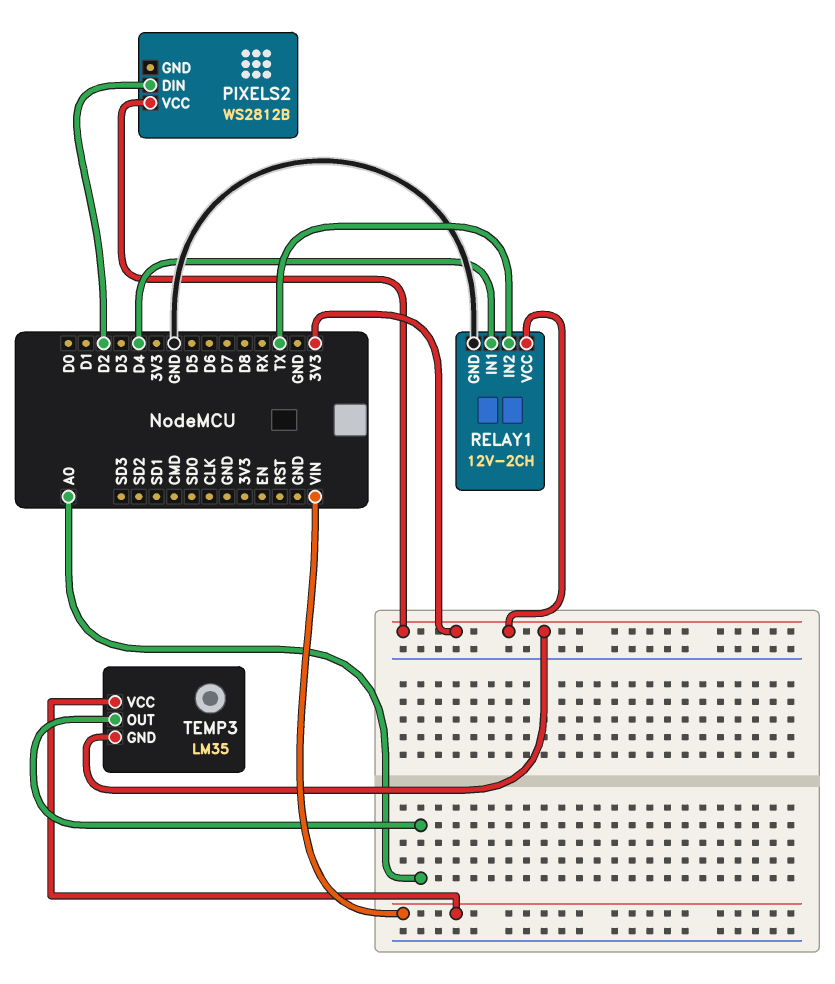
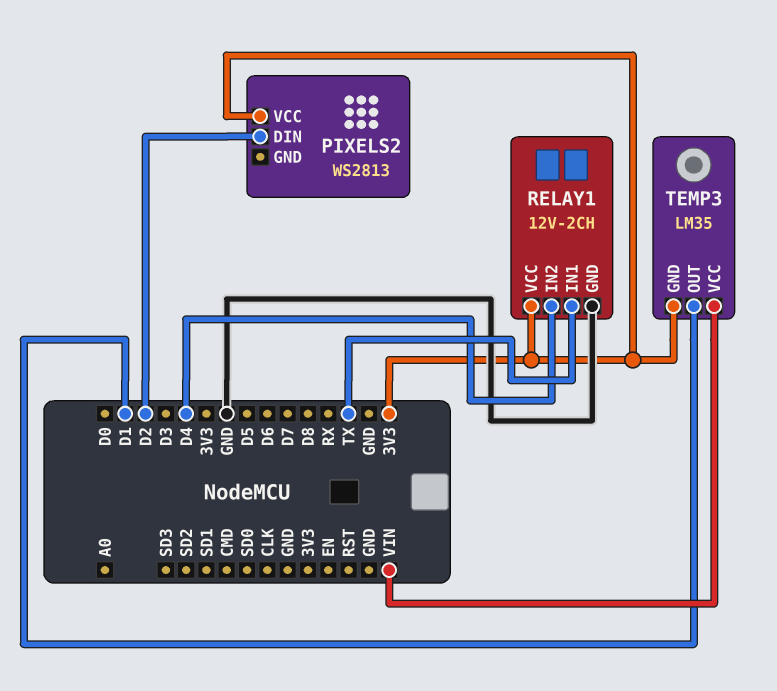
PIXELS2: WS2812B -> WS2813
RELAY1 pin IN1: D4 -> TX
RELAY1 pin IN2: TX -> D4
TEMP3 pin OUT: A0 -> D1

